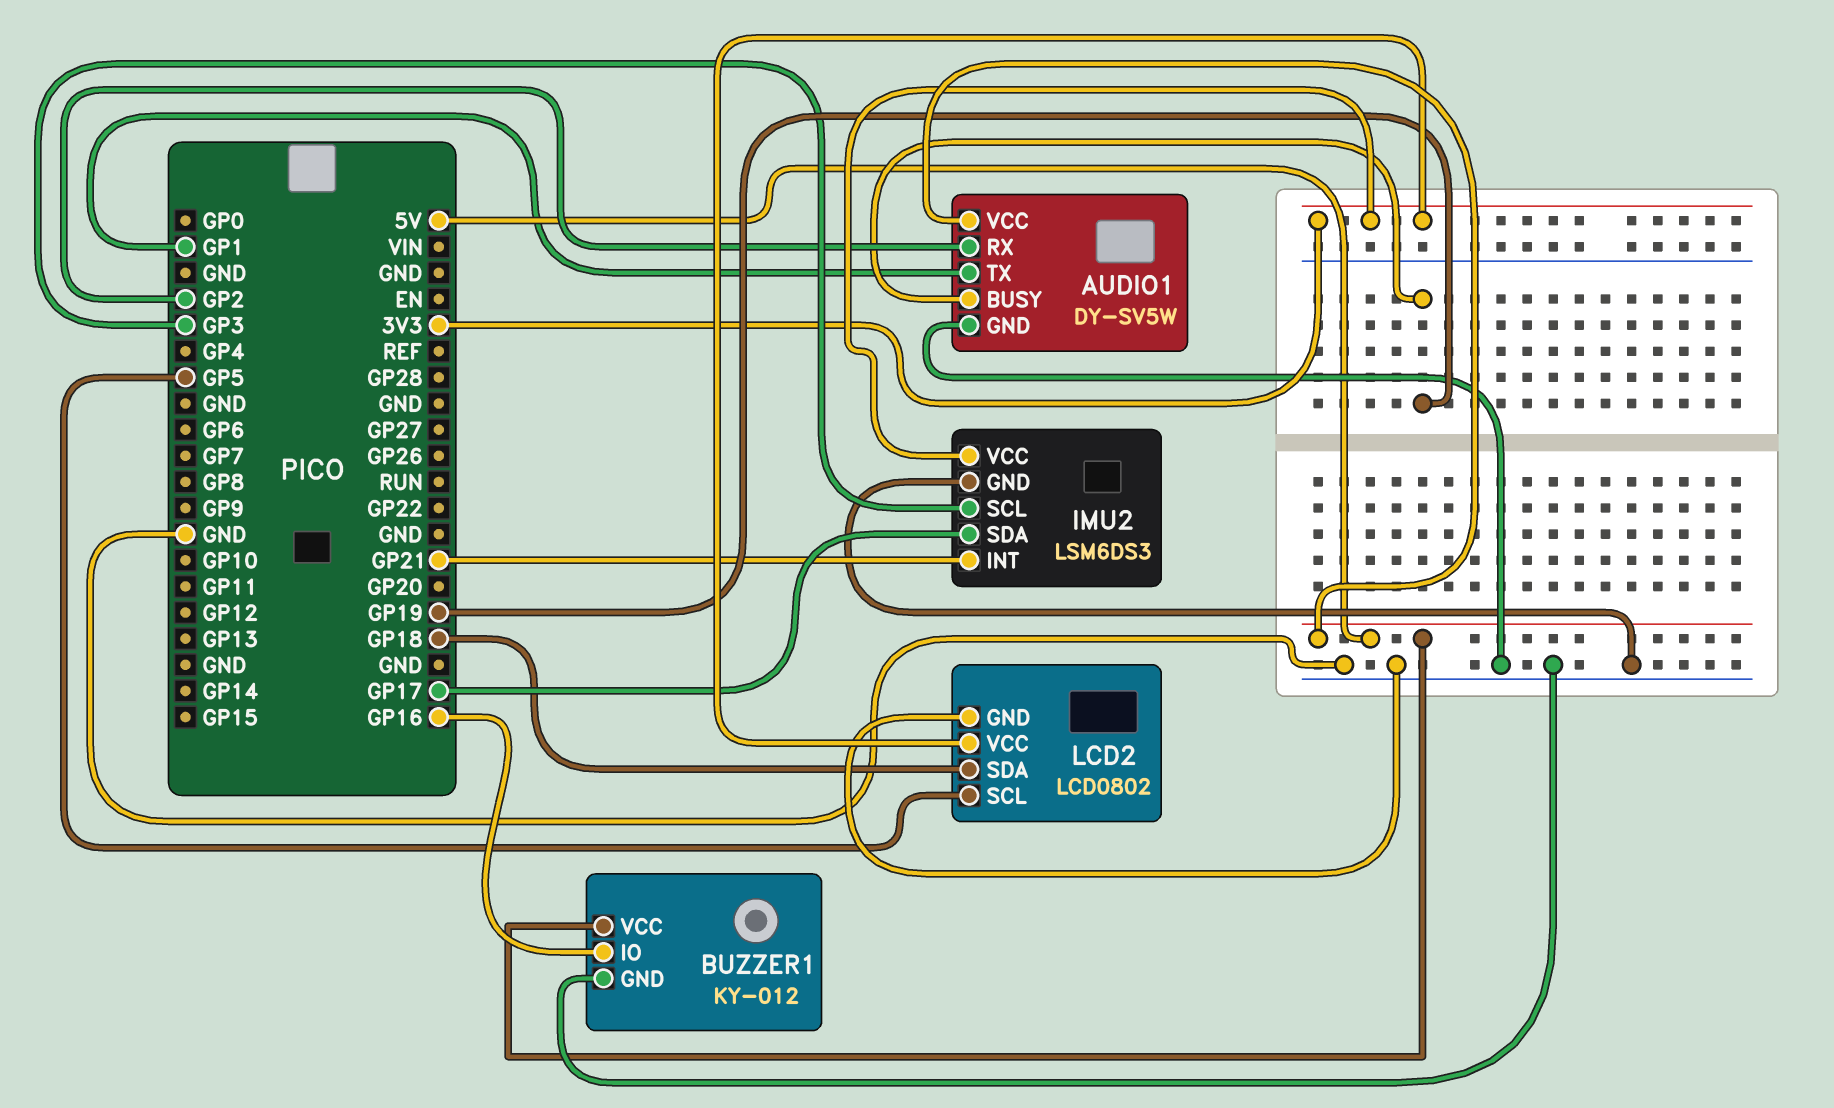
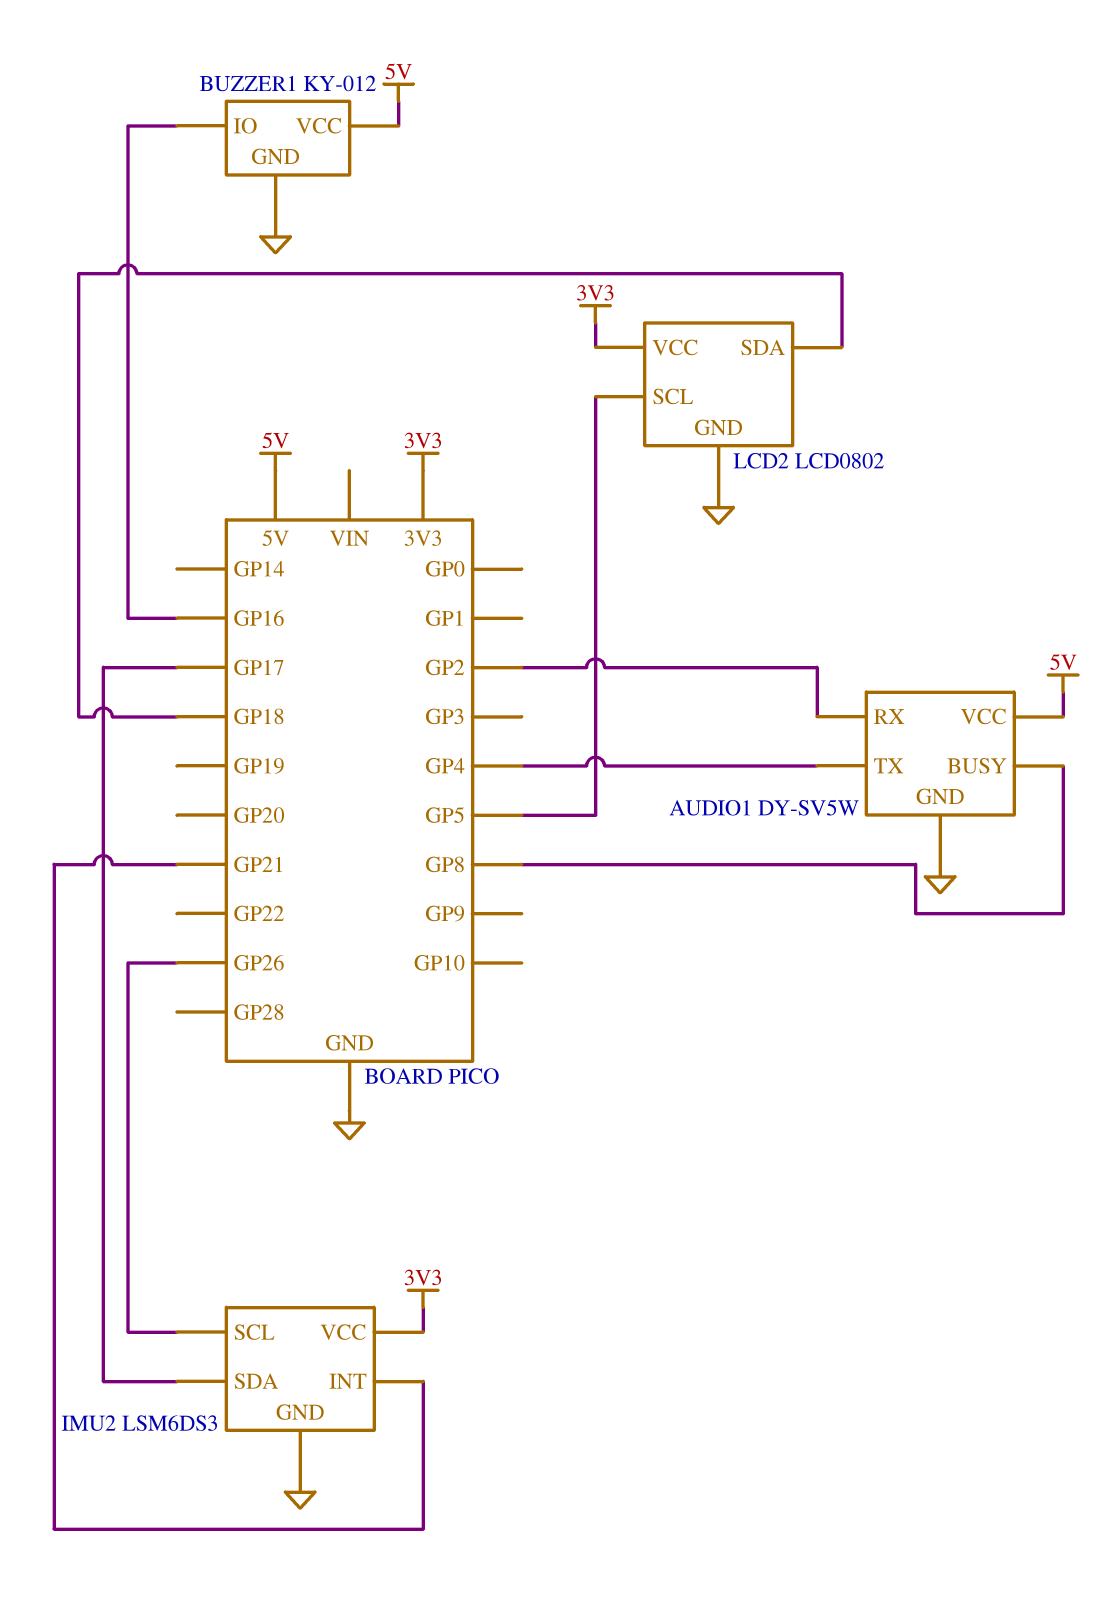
AUDIO1 pin BUSY: GP19 -> GP8
AUDIO1 pin TX: GP1 -> GP4
IMU2 pin SCL: GP3 -> GP26

